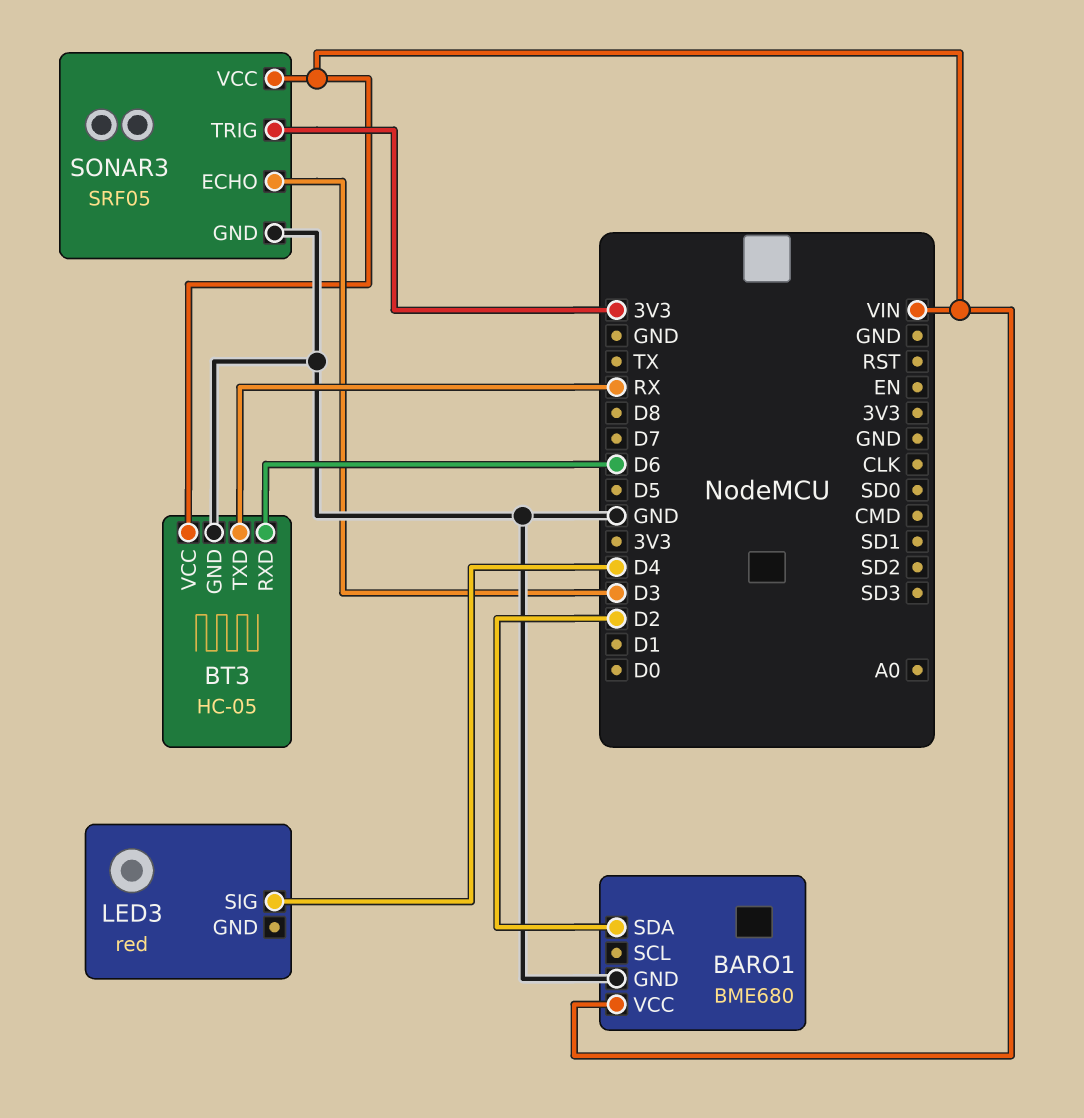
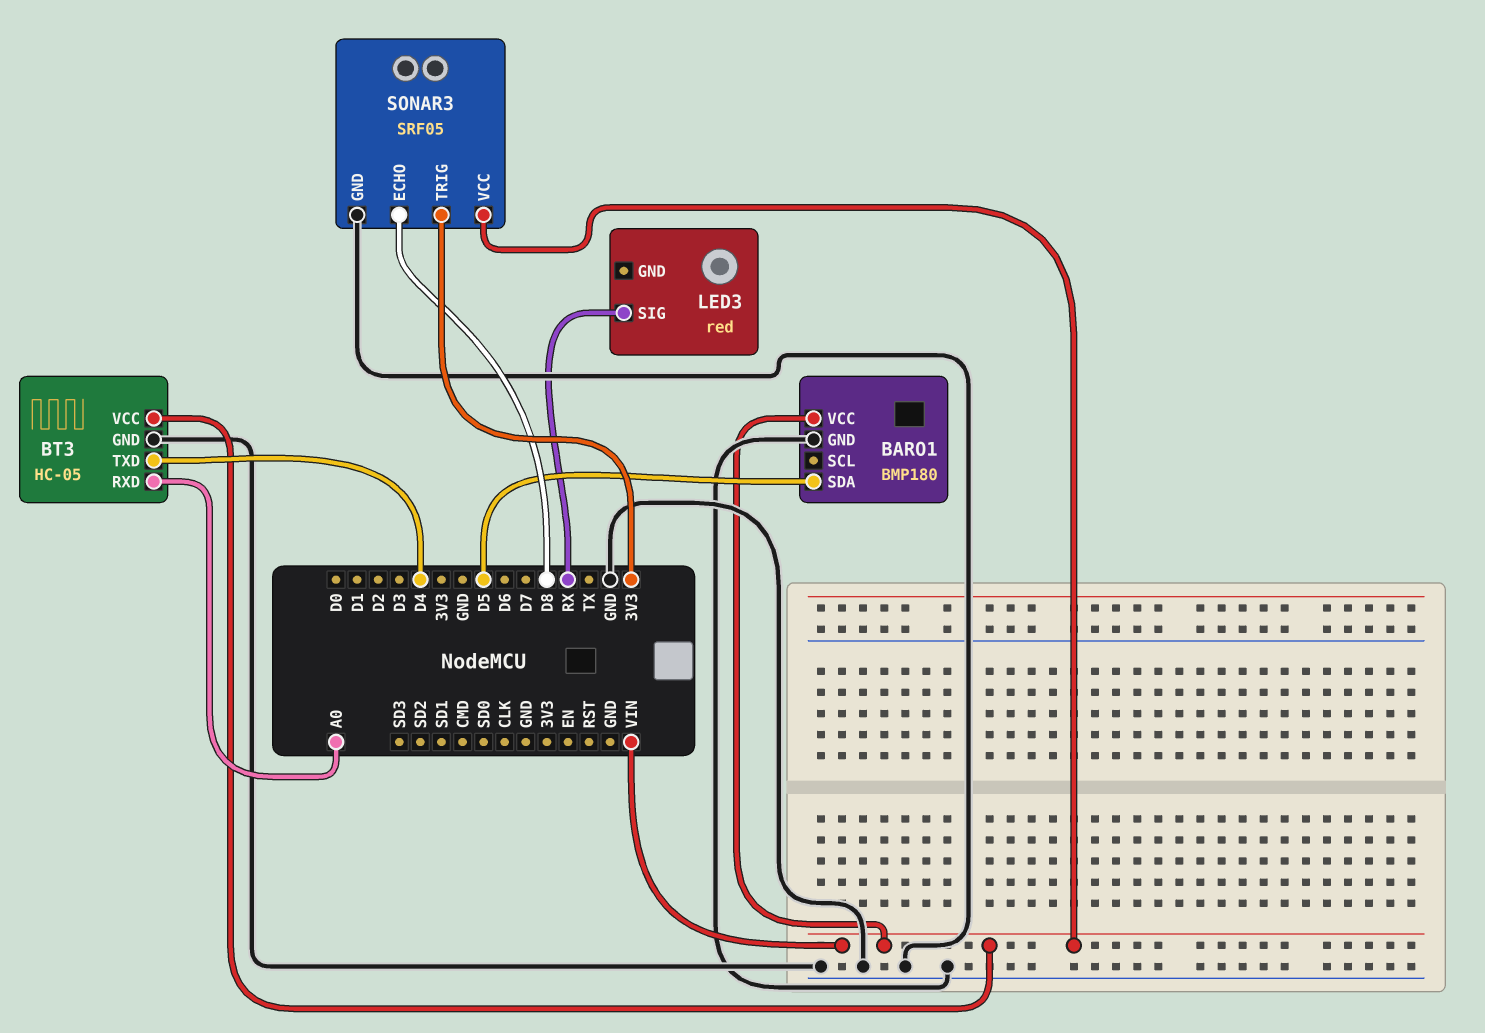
BARO1: BME680 -> BMP180
BARO1 pin SDA: D2 -> D5
BT3 pin RXD: D6 -> A0
BT3 pin TXD: RX -> D4
LED3 pin SIG: D4 -> RX
SONAR3 pin ECHO: D3 -> D8

